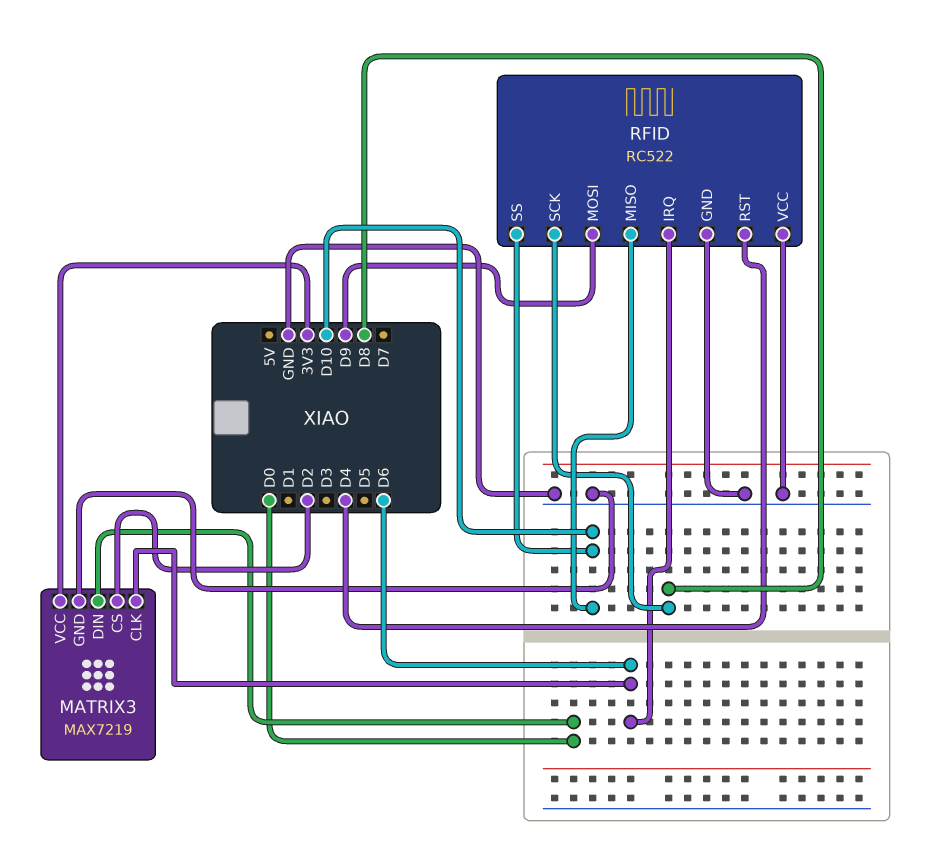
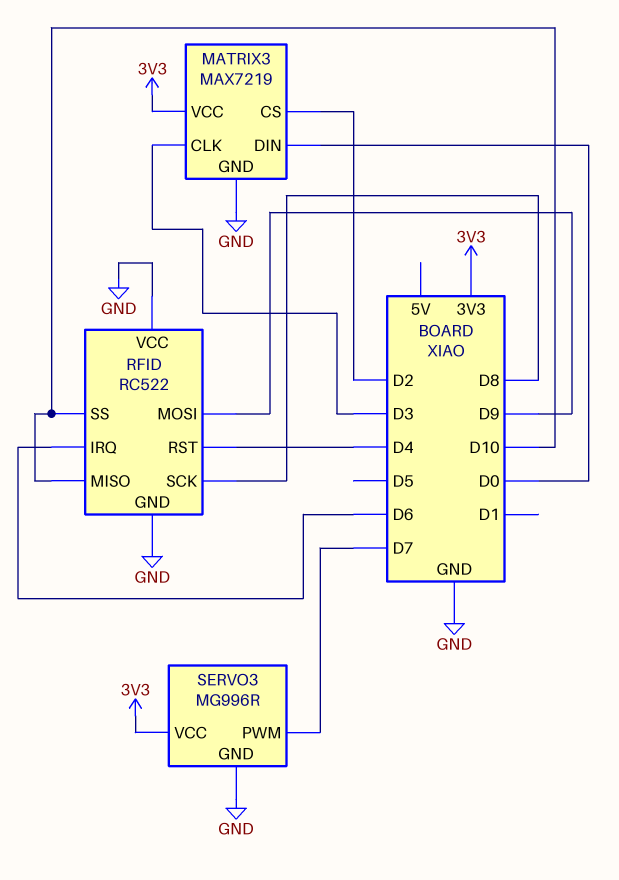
MATRIX3 pin CLK: D6 -> D3
SERVO3: none -> MG996R
SERVO3 pin GND: none -> GND
SERVO3 pin PWM: none -> D7
SERVO3 pin VCC: none -> 3V3

